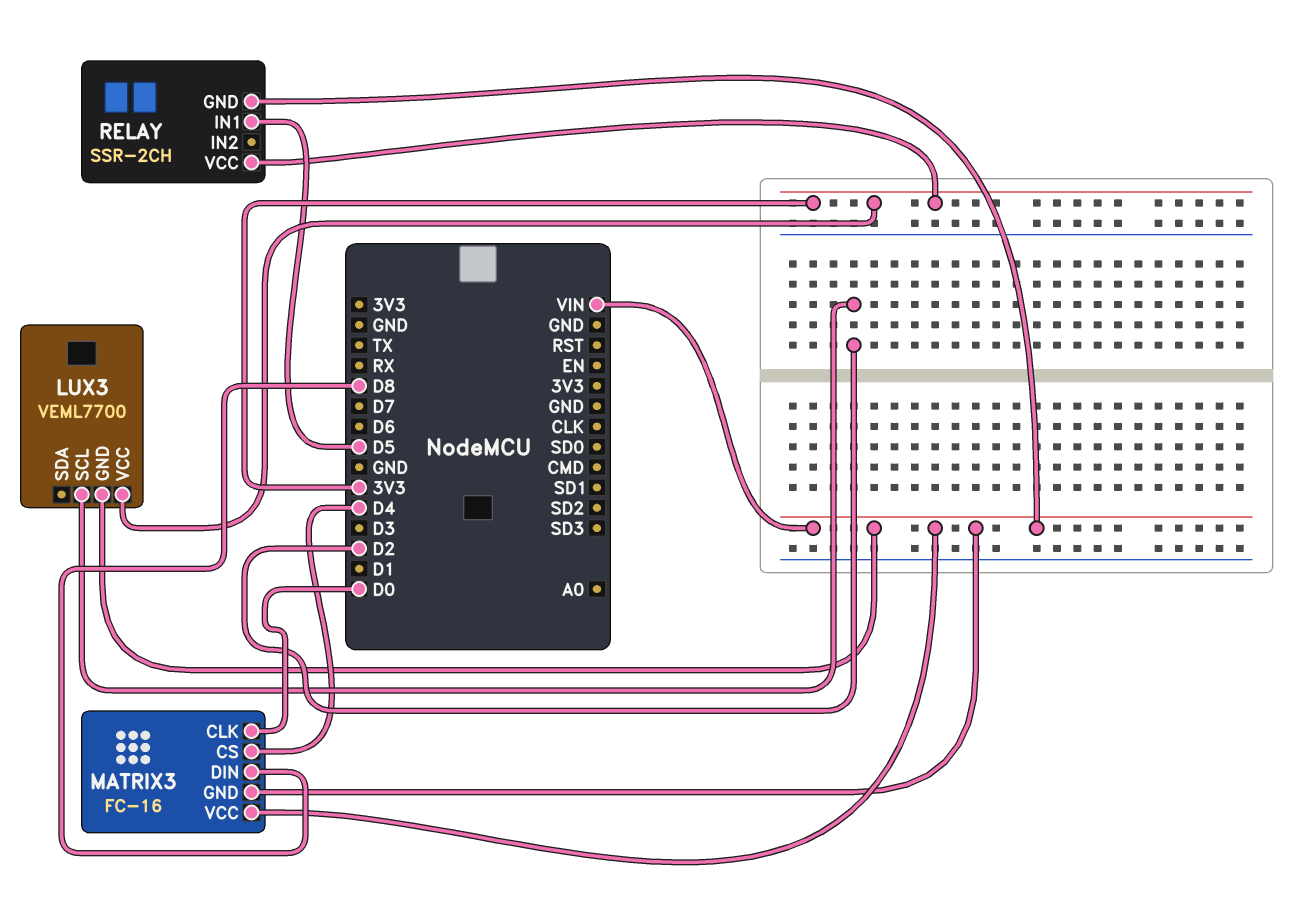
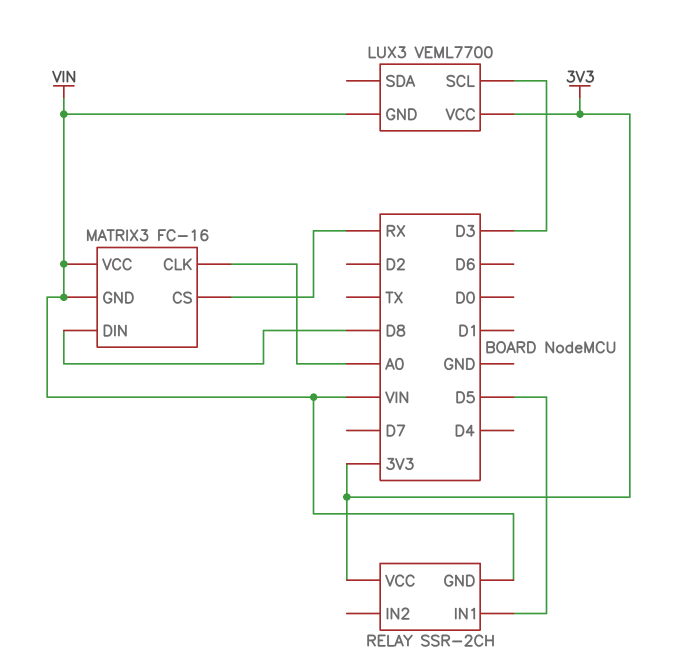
LUX3 pin SCL: D2 -> D3
MATRIX3 pin CLK: D0 -> A0
MATRIX3 pin CS: D4 -> RX

